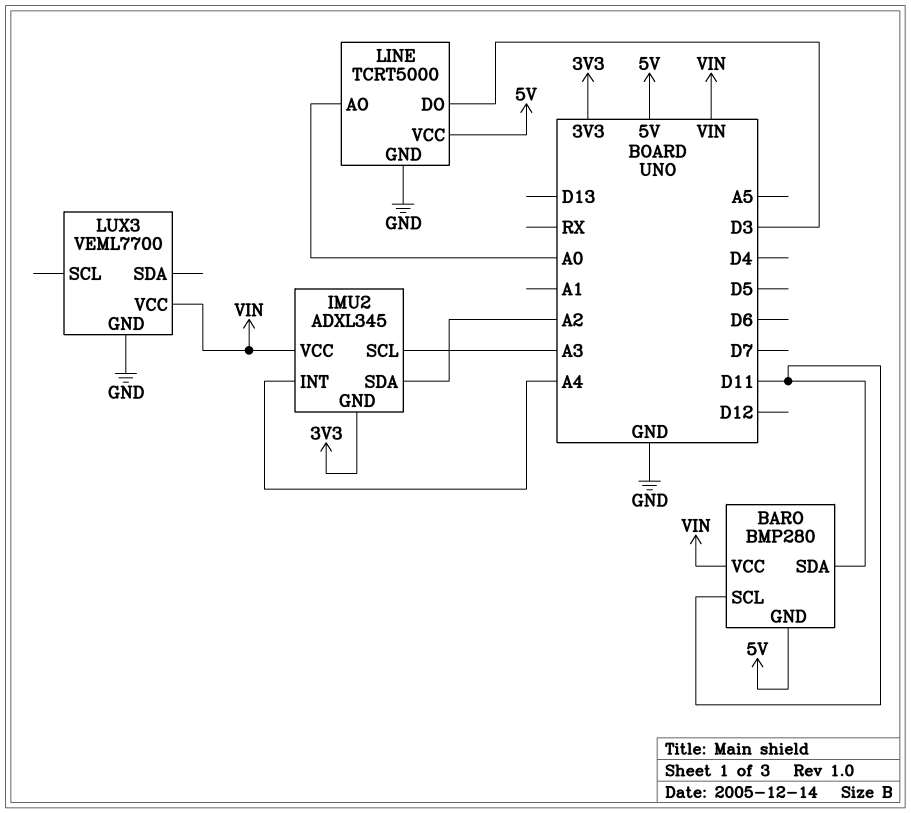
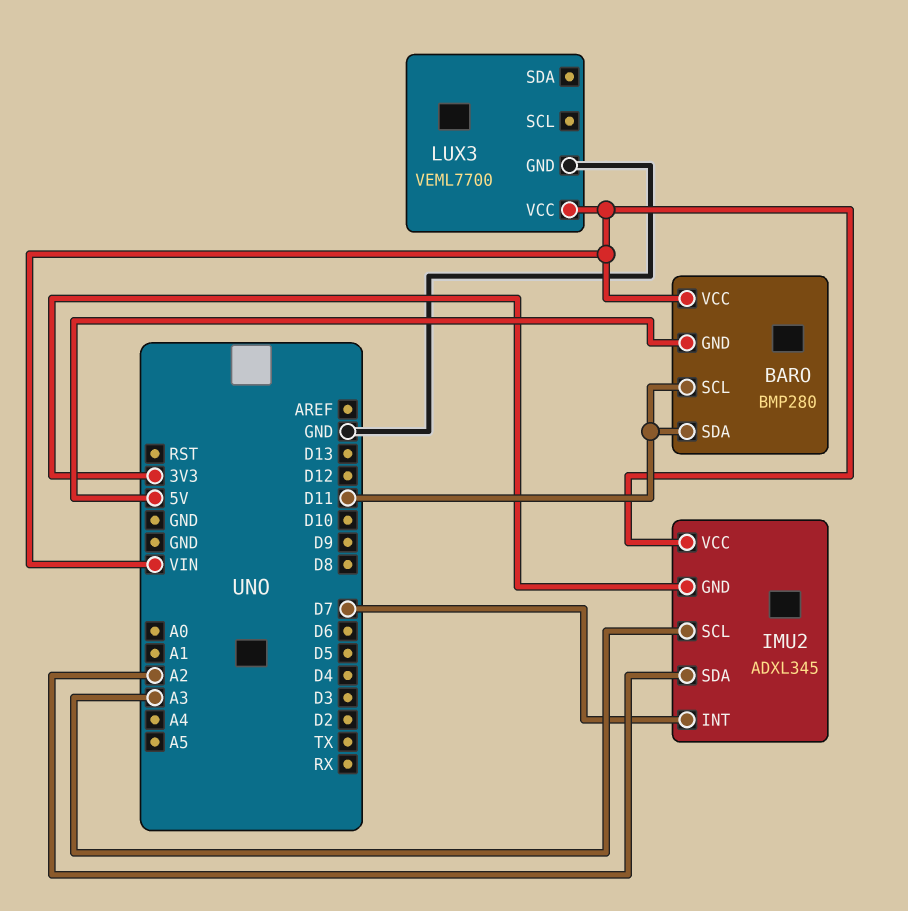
IMU2 pin INT: A4 -> D7
LINE: TCRT5000 -> none
LINE pin AO: A0 -> none
LINE pin DO: D3 -> none
LINE pin GND: GND -> none
LINE pin VCC: 5V -> none

